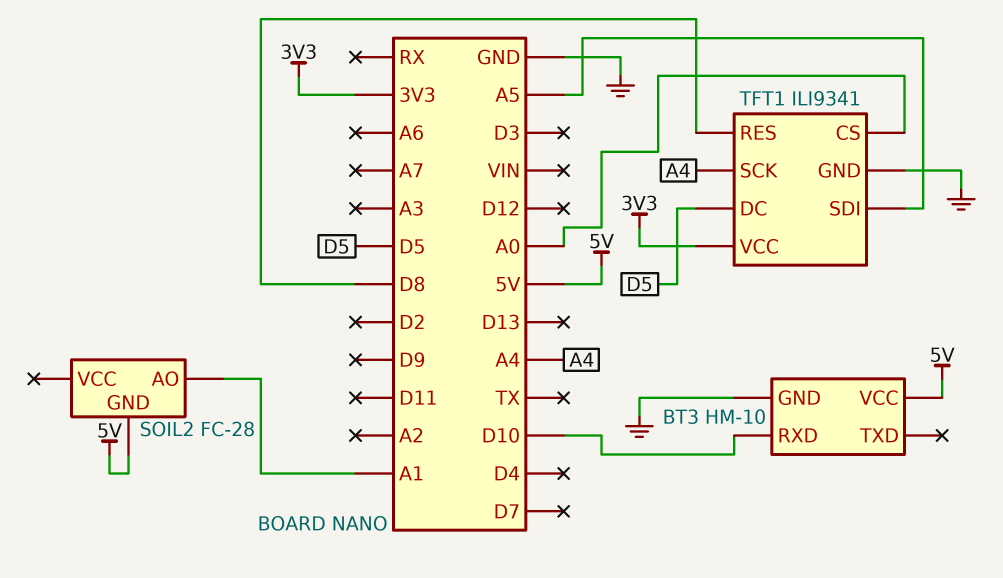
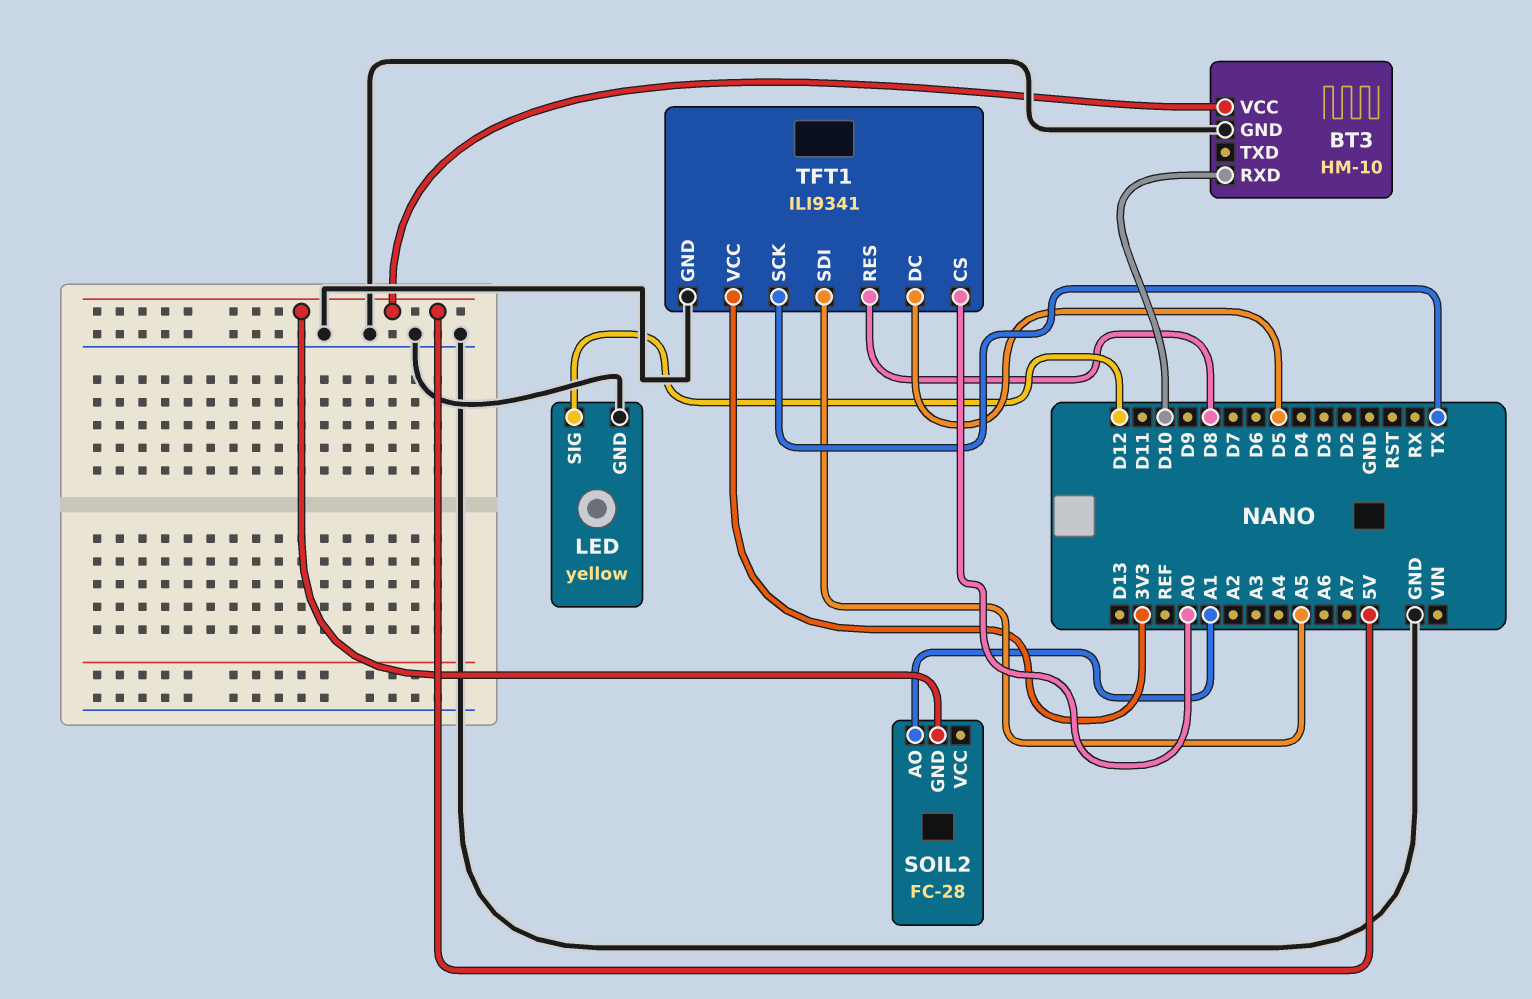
LED: none -> yellow
LED pin GND: none -> GND
LED pin SIG: none -> D12
TFT1 pin SCK: A4 -> TX

